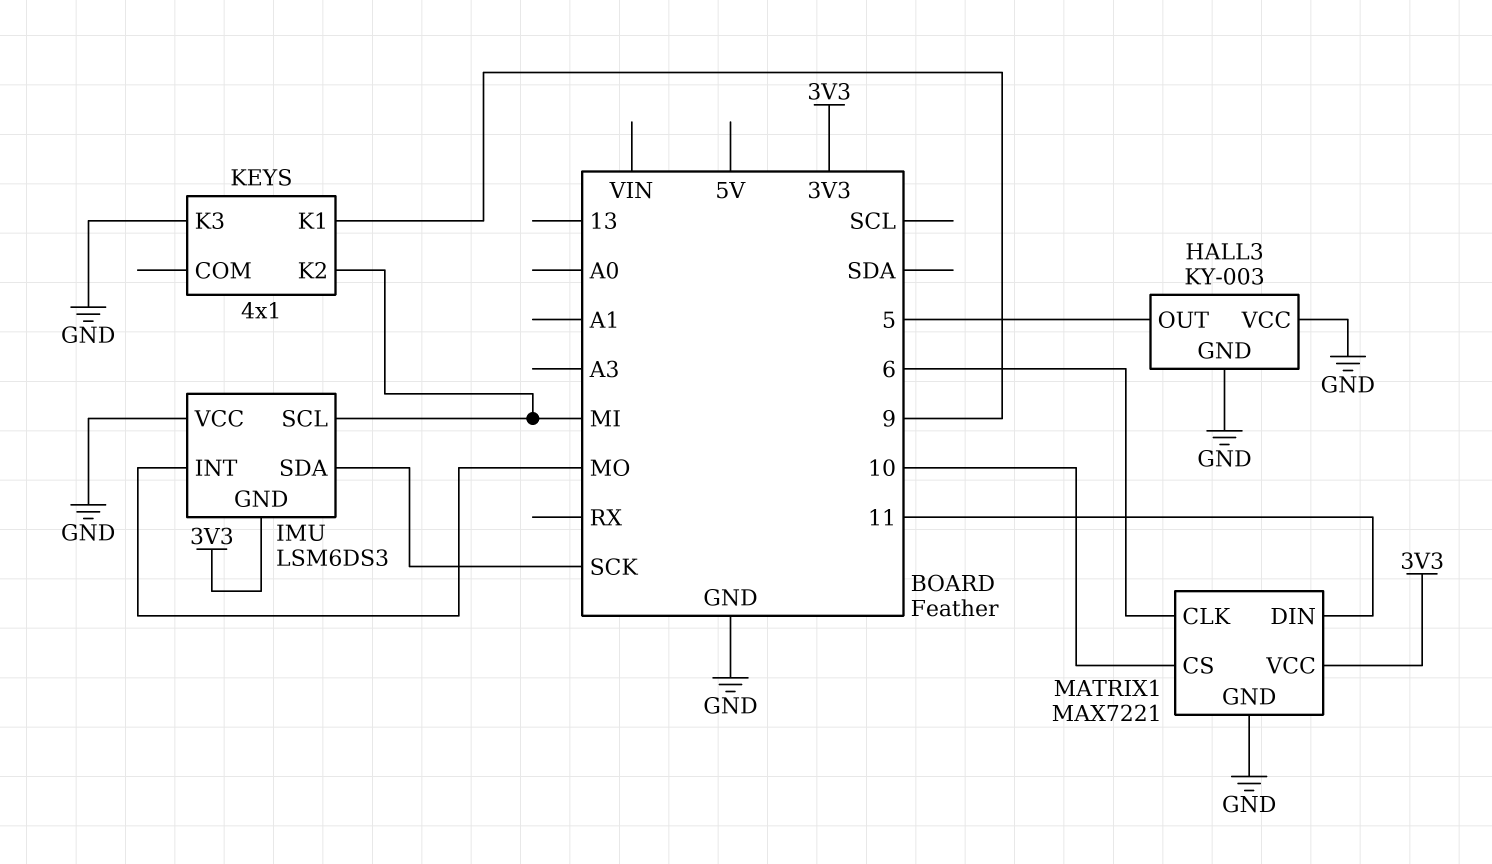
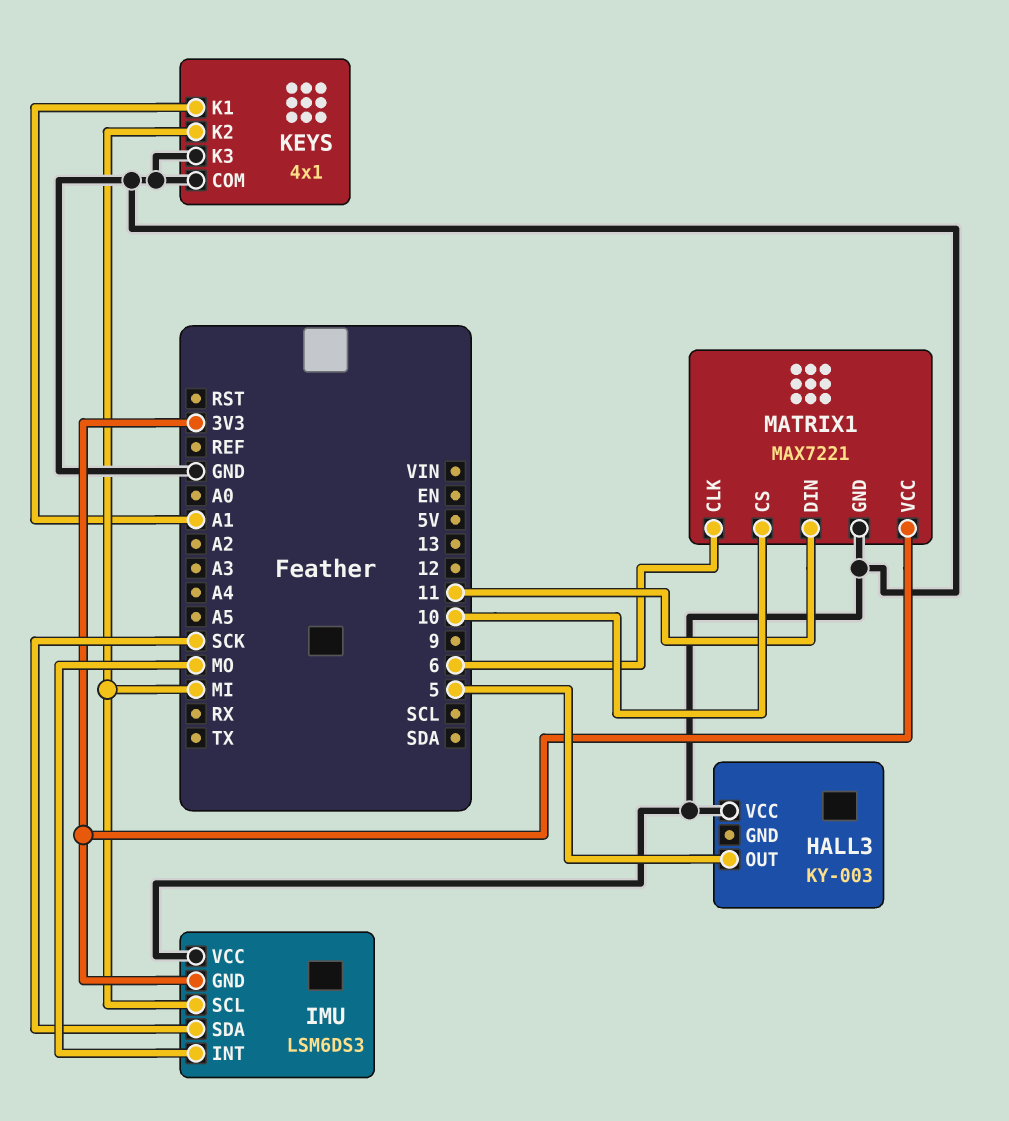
HALL3 pin GND: GND -> none
KEYS pin COM: none -> GND
KEYS pin K1: 9 -> A1

